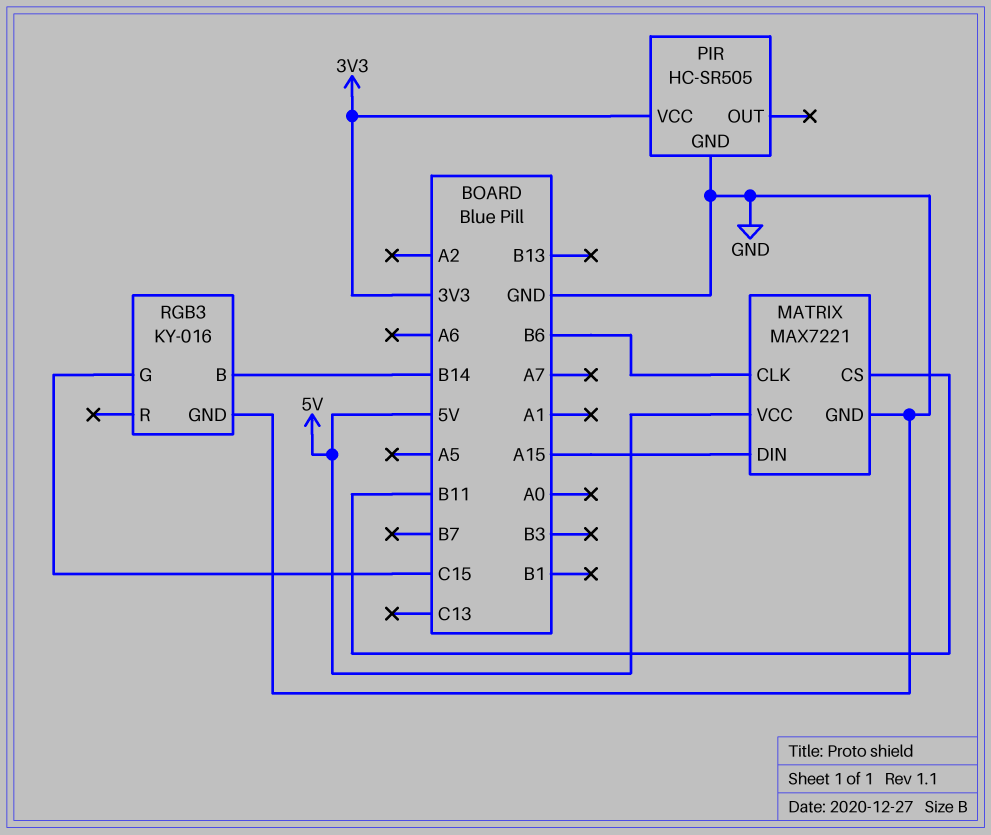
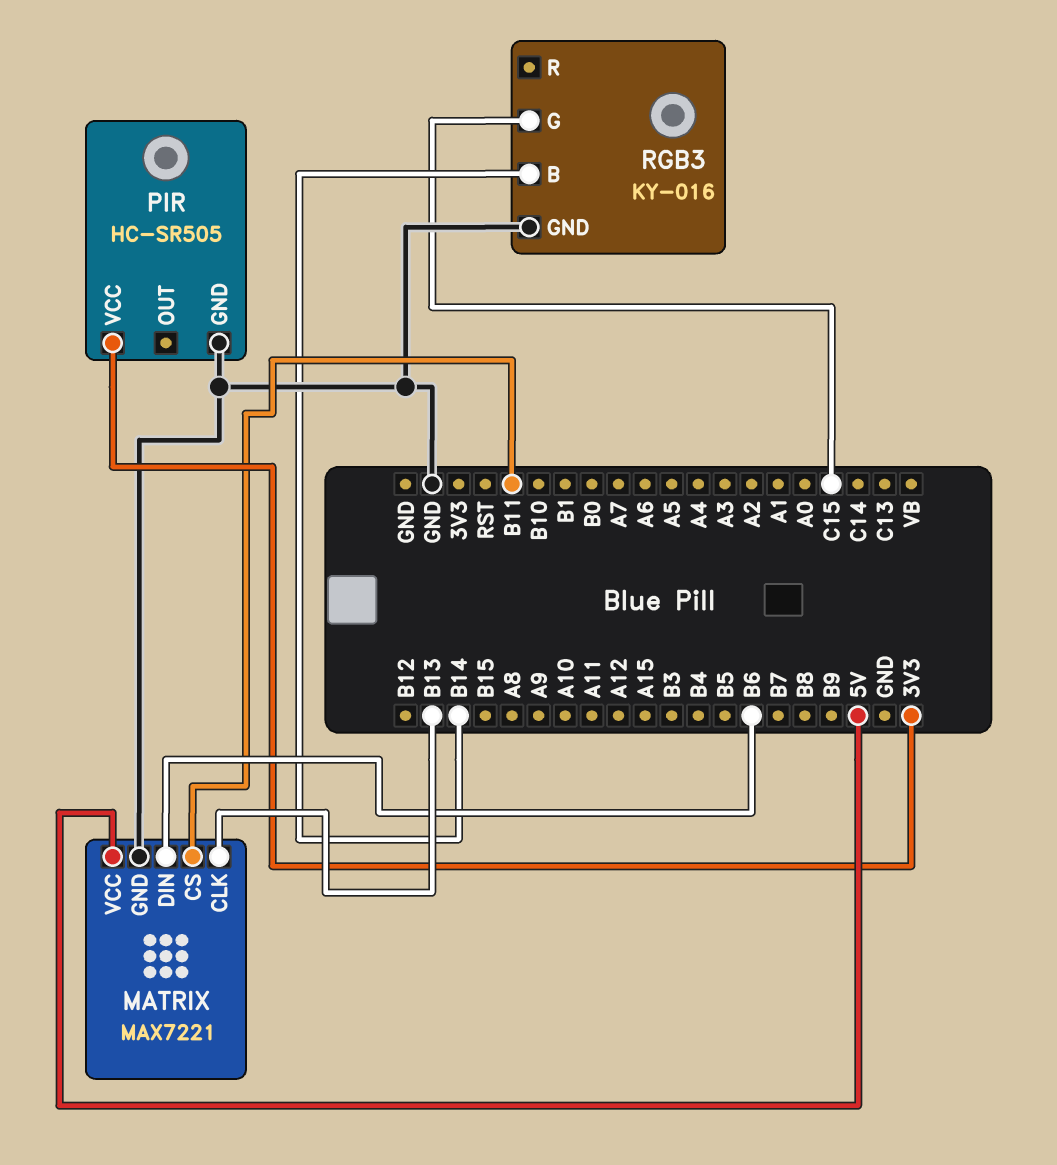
MATRIX pin CLK: B6 -> B13
MATRIX pin DIN: A15 -> B6

